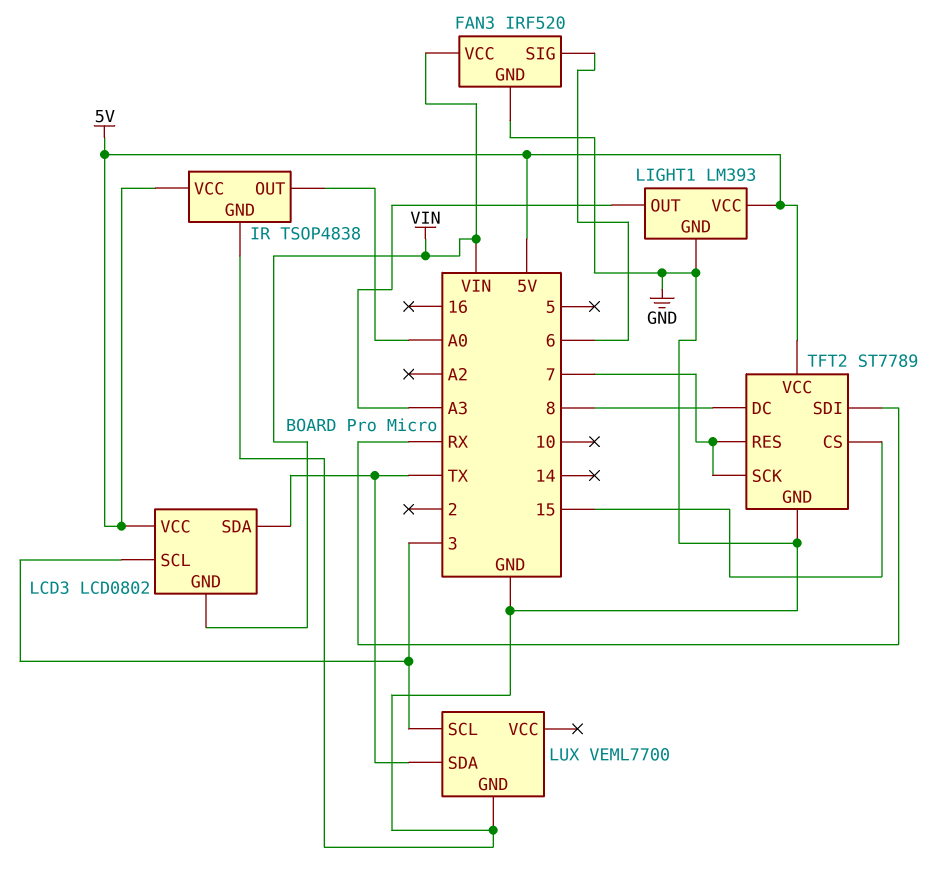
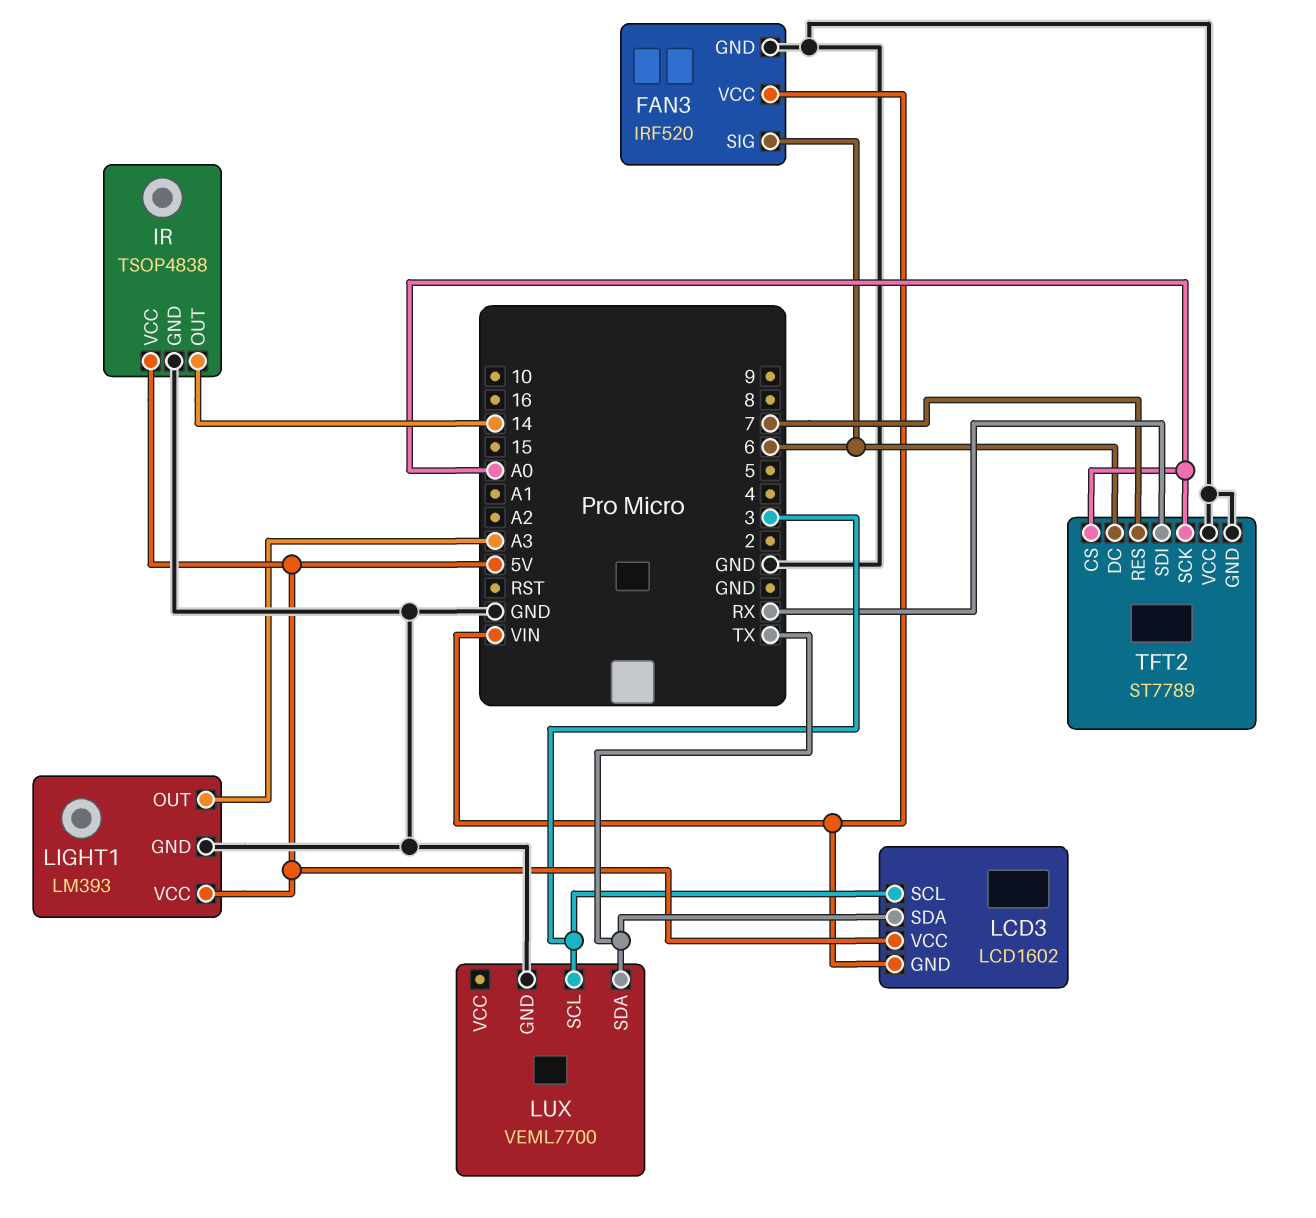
IR pin OUT: A0 -> 14
LCD3: LCD0802 -> LCD1602
TFT2 pin CS: 15 -> A0
TFT2 pin DC: 8 -> 6
TFT2 pin SCK: 7 -> A0
TFT2 pin VCC: 5V -> GND

